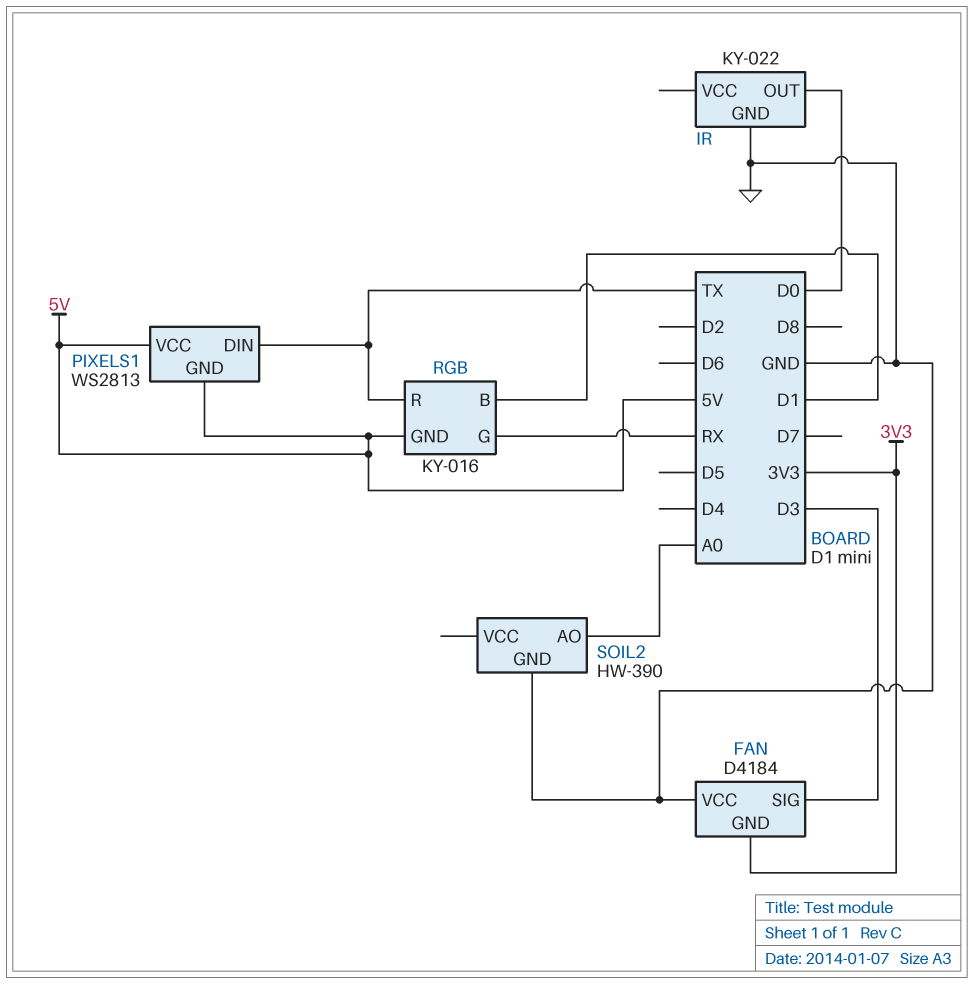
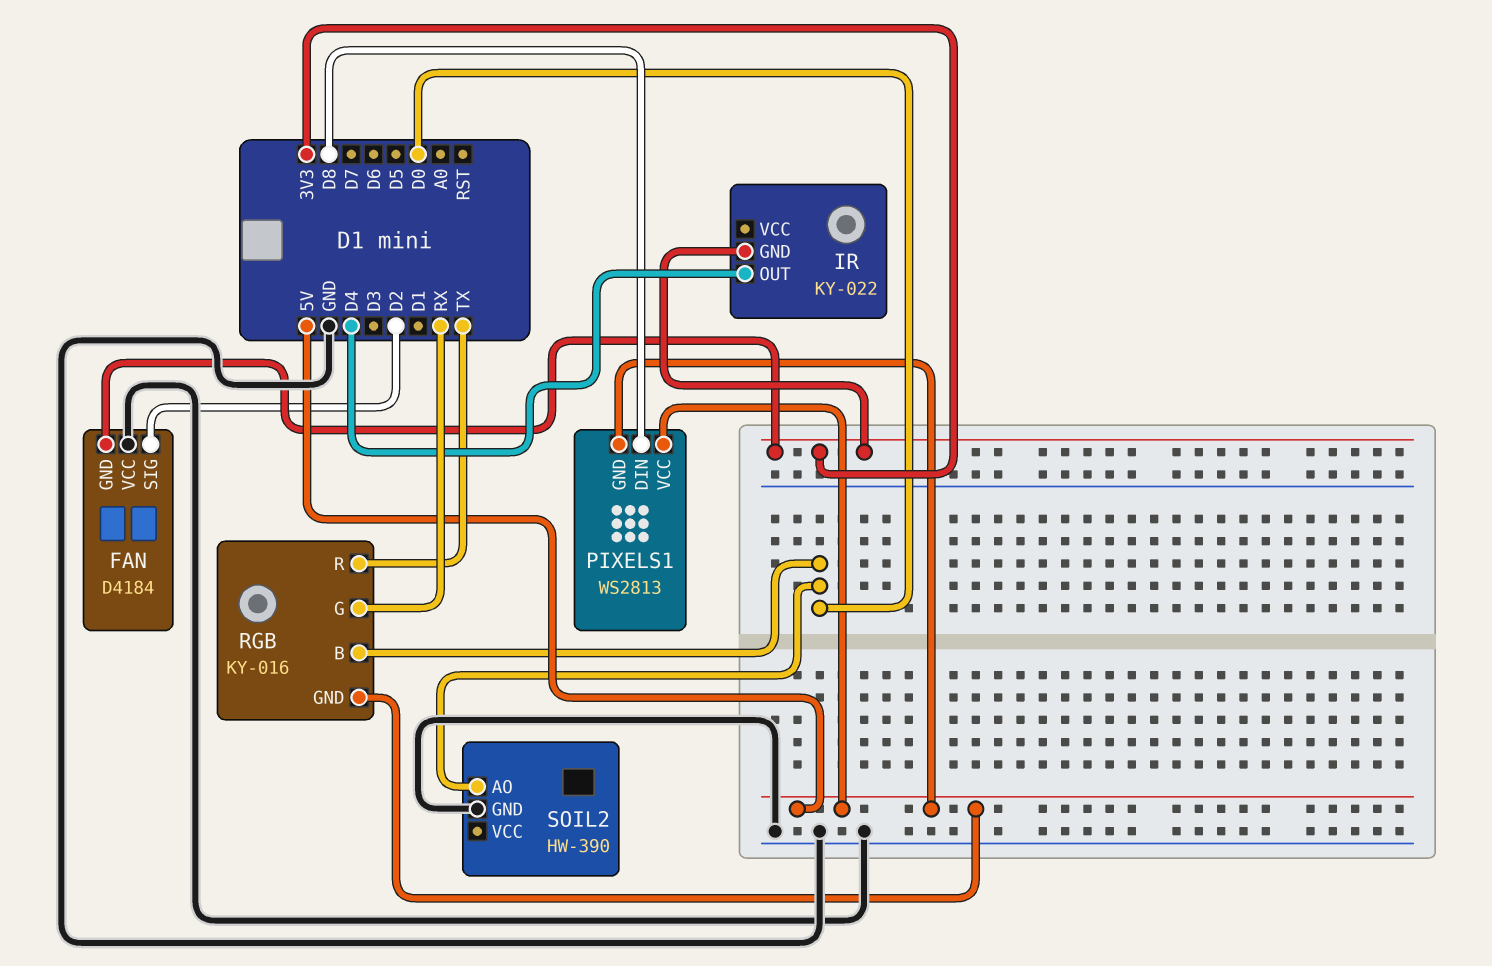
FAN pin SIG: D3 -> D2
IR pin GND: GND -> 3V3
IR pin OUT: D0 -> D4
PIXELS1 pin DIN: TX -> D8
RGB pin B: D1 -> D0
SOIL2 pin AO: A0 -> D0

